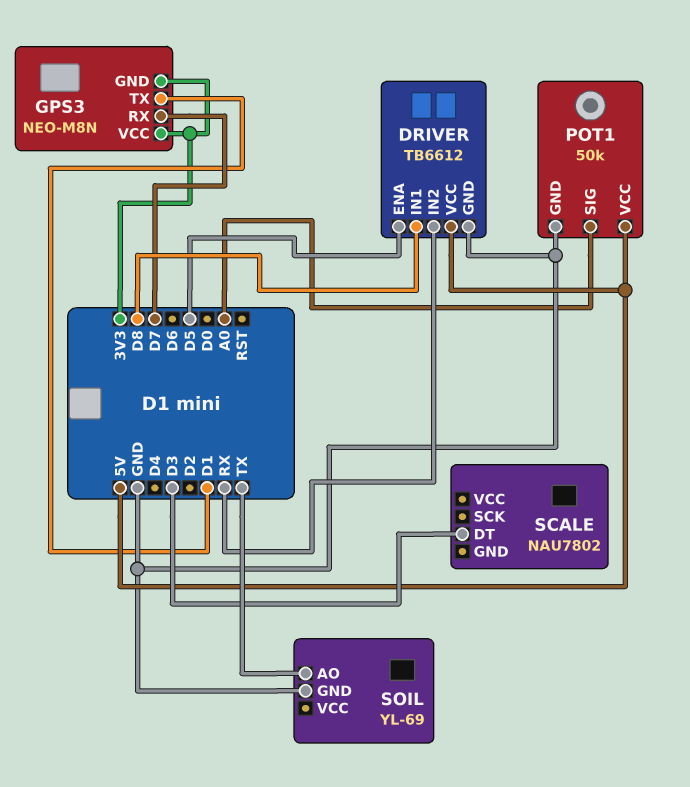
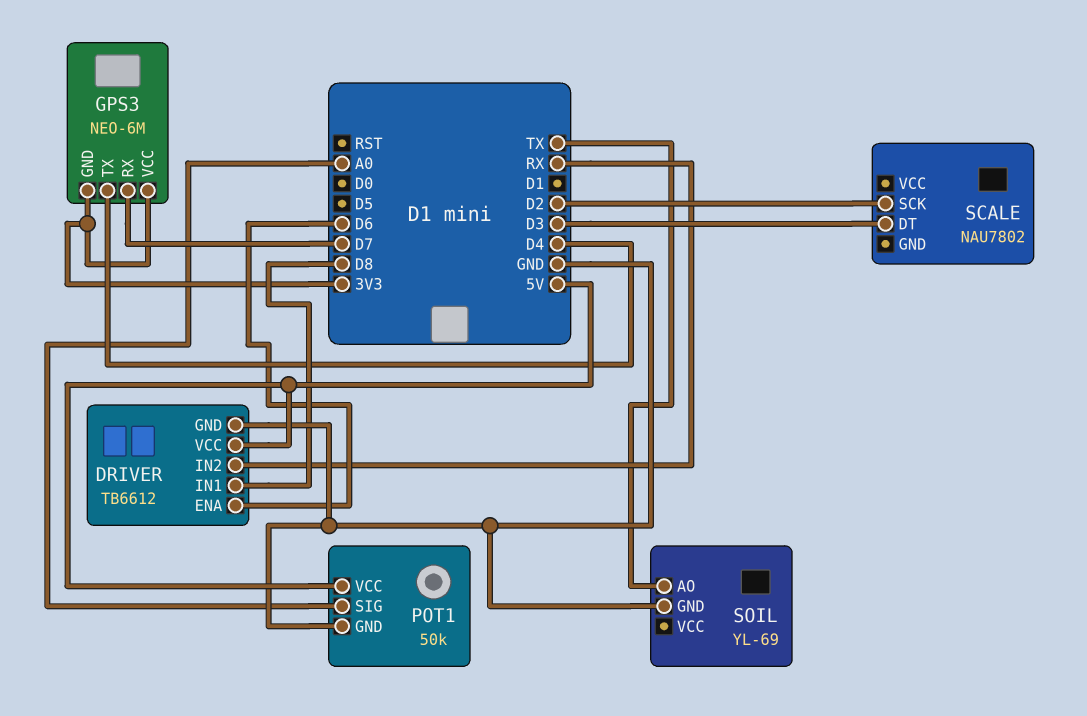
DRIVER pin ENA: D5 -> D6
GPS3: NEO-M8N -> NEO-6M
GPS3 pin TX: D1 -> D4
SCALE pin SCK: none -> D2

